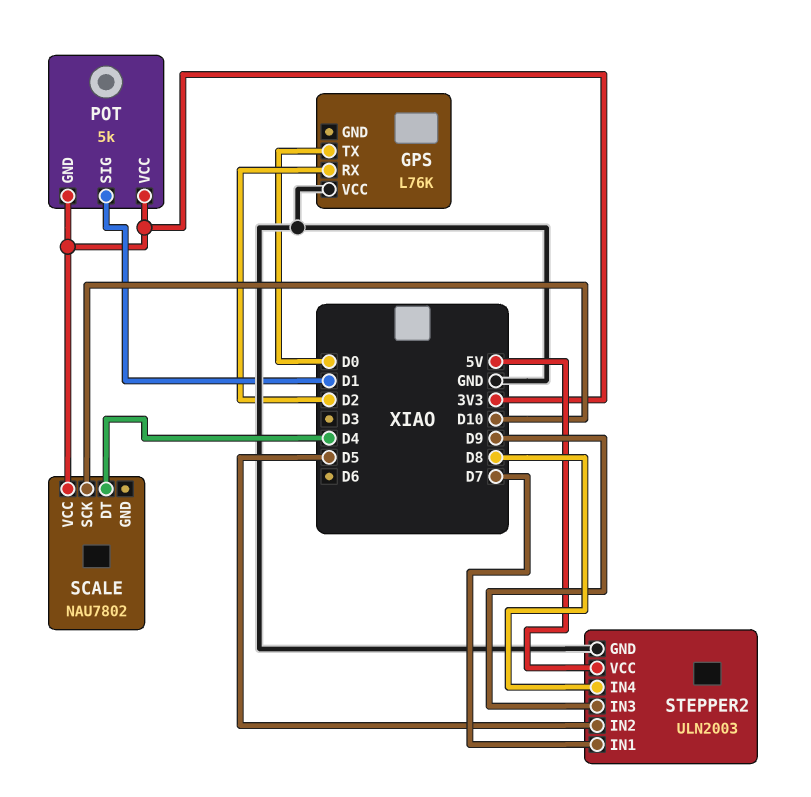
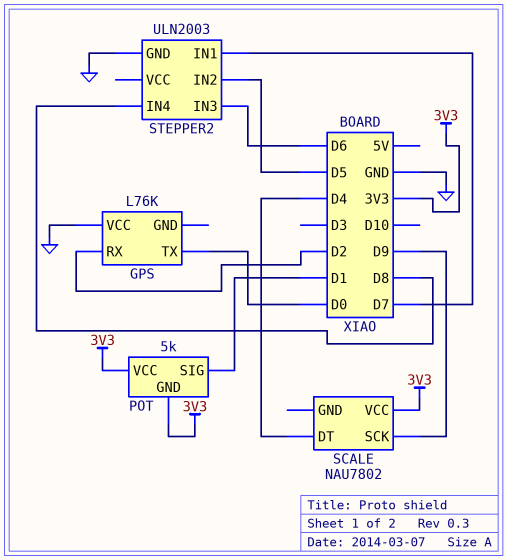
SCALE pin SCK: D10 -> D9
STEPPER2 pin IN3: D9 -> D6
STEPPER2 pin VCC: 5V -> none

